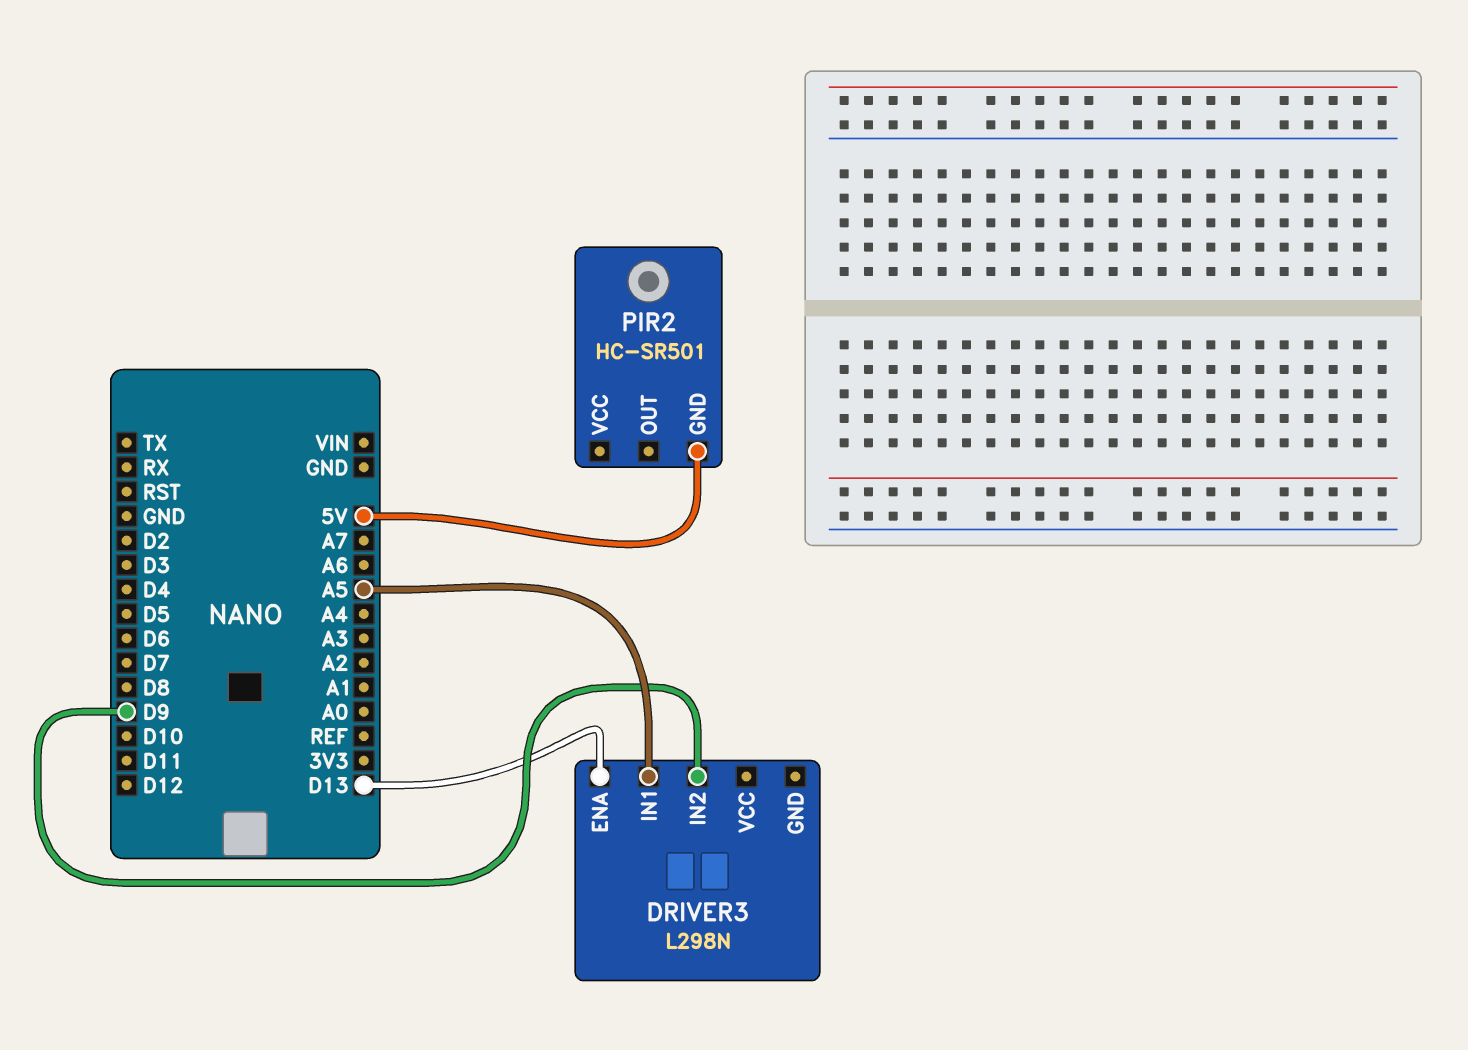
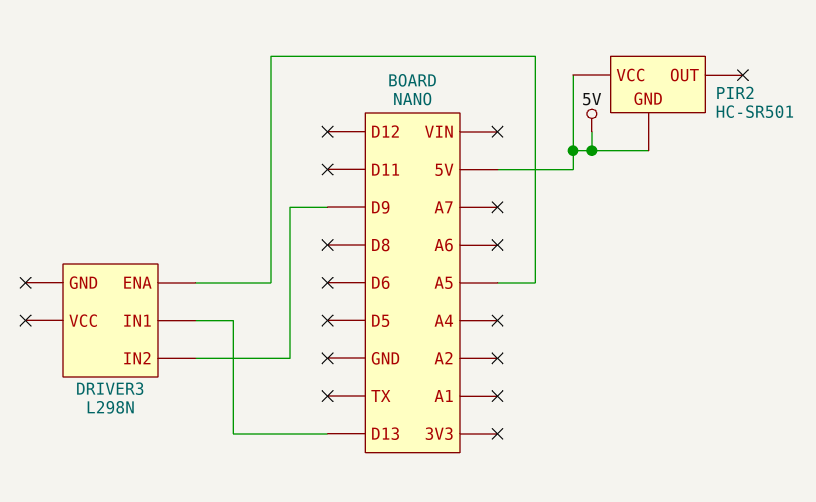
DRIVER3 pin ENA: D13 -> A5
DRIVER3 pin IN1: A5 -> D13
PIR2 pin VCC: none -> 5V

